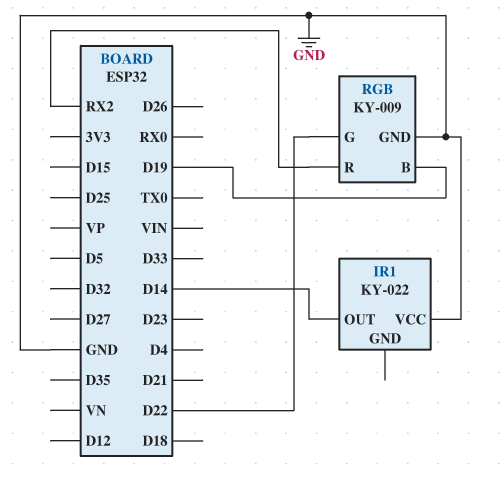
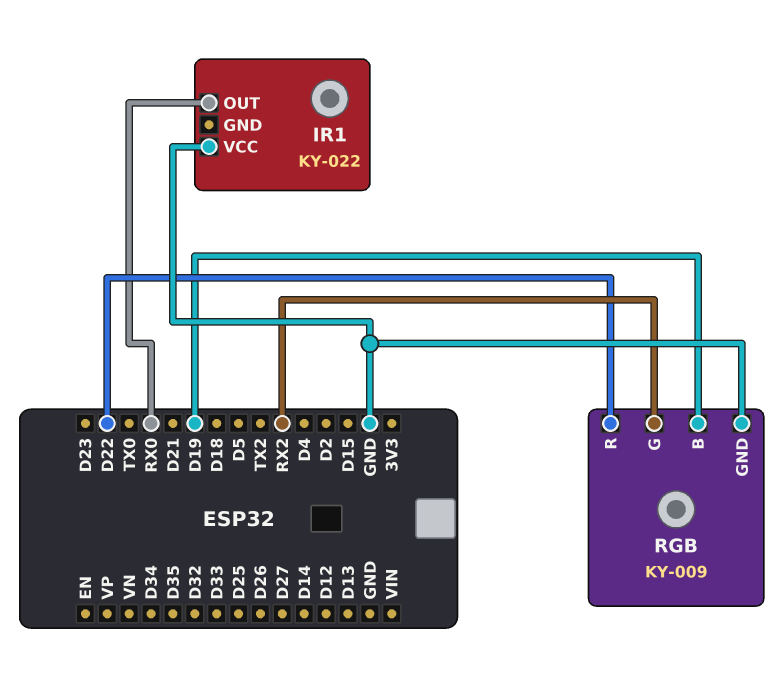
IR1 pin OUT: D14 -> RX0
RGB pin G: D22 -> RX2
RGB pin R: RX2 -> D22

